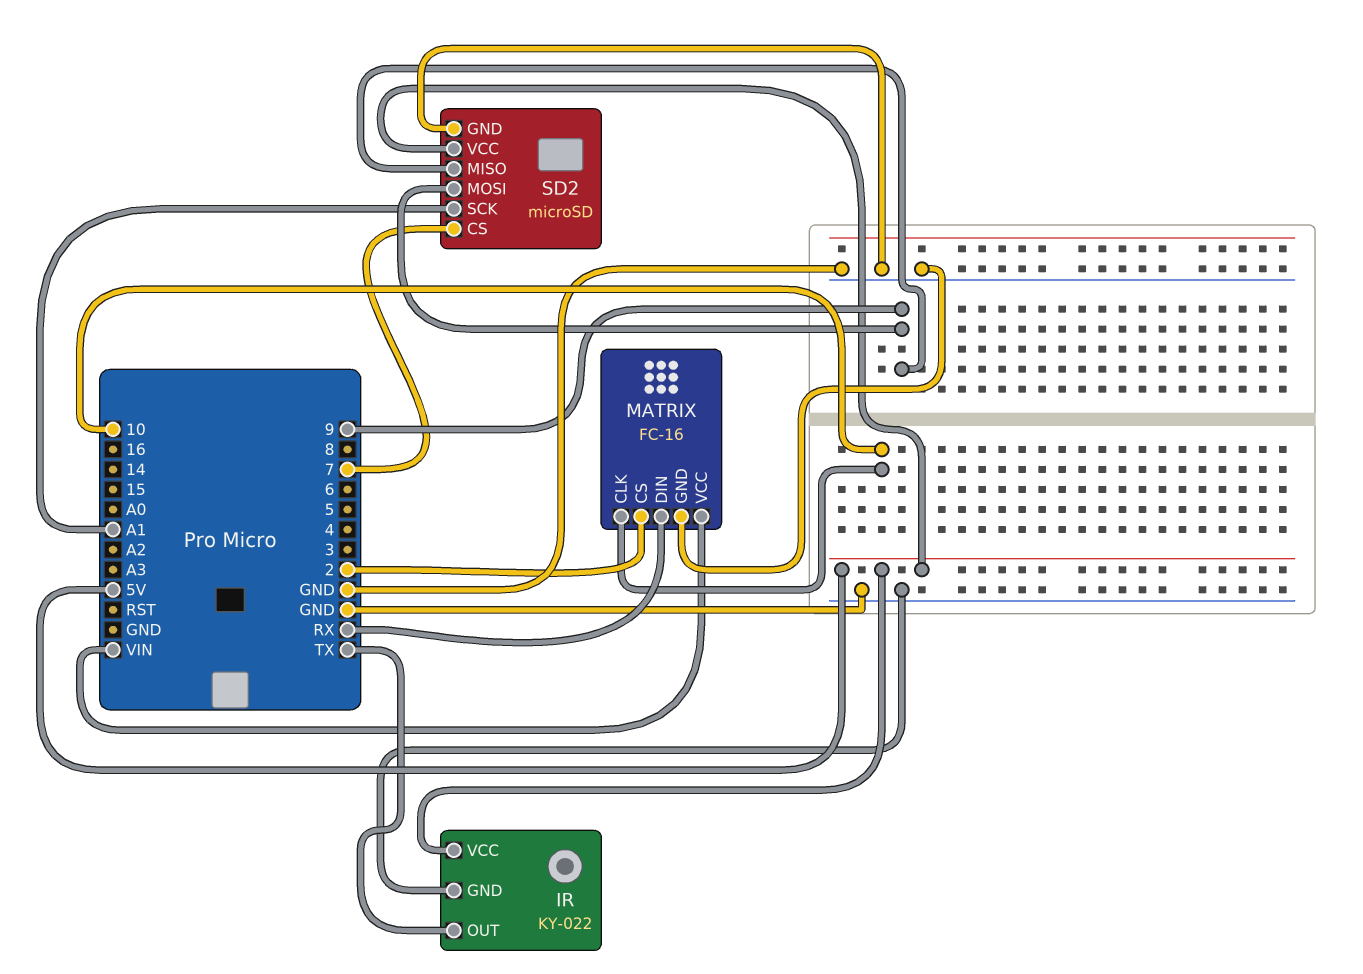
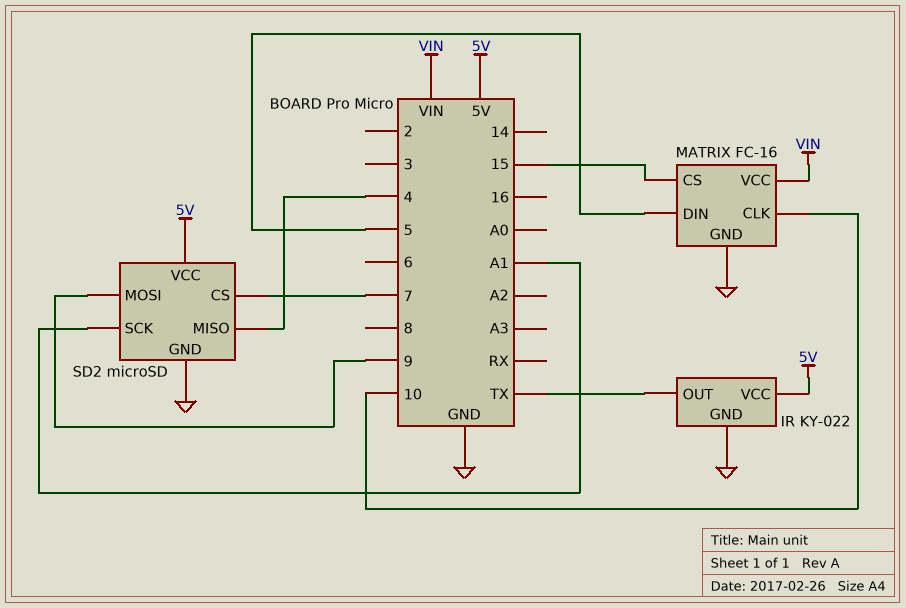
MATRIX pin CS: 2 -> 15
MATRIX pin DIN: RX -> 5
SD2 pin MISO: 9 -> 4

